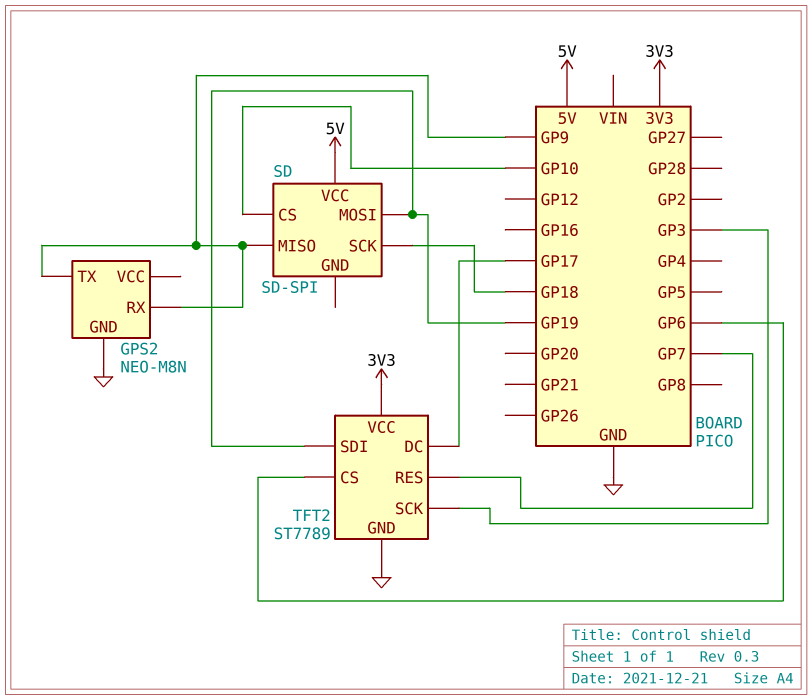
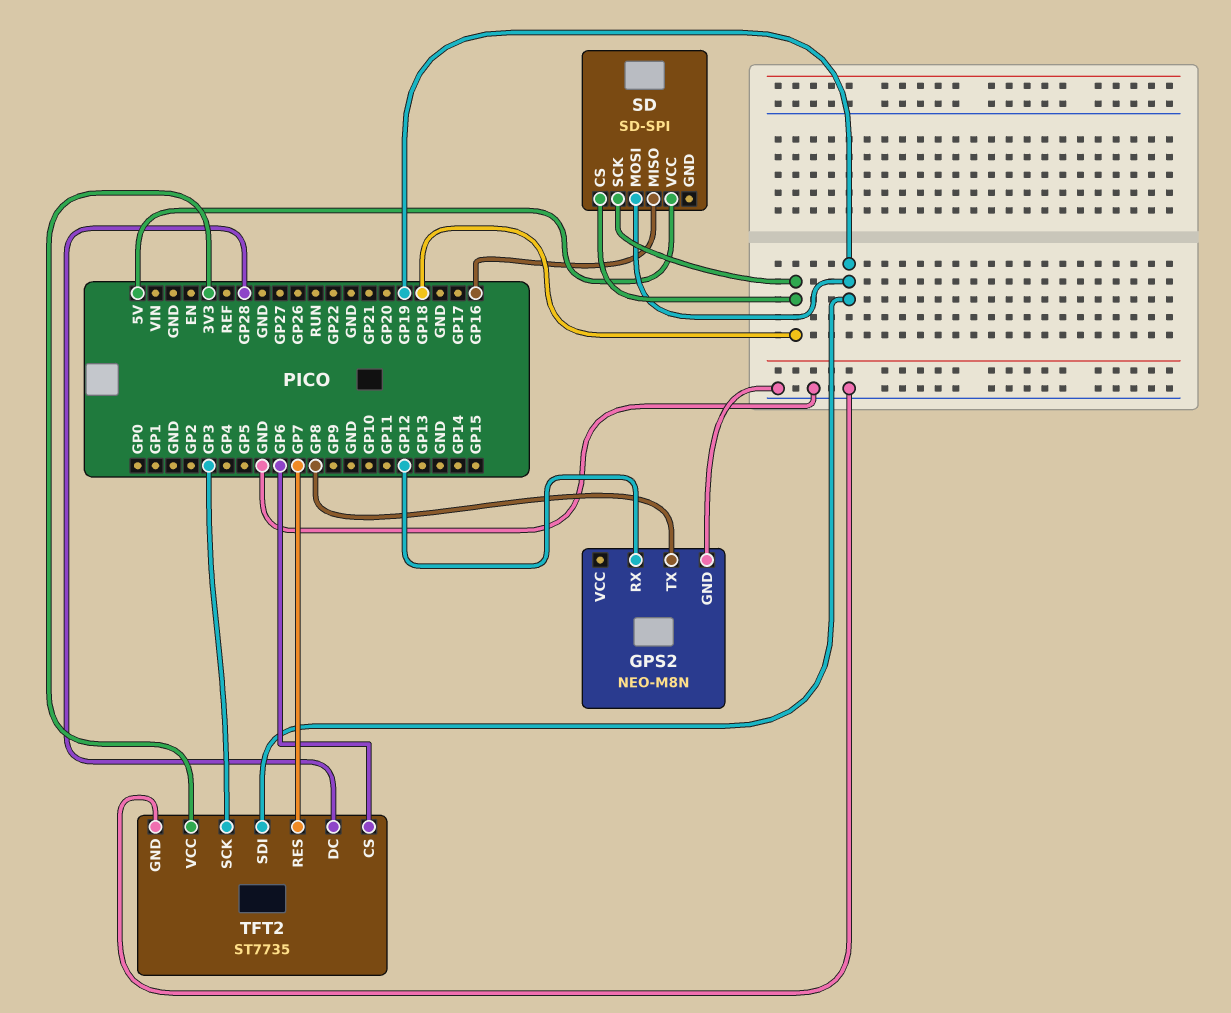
GPS2 pin RX: GP9 -> GP12
GPS2 pin TX: GP9 -> GP8
SD pin CS: GP10 -> GP18
SD pin MISO: GP9 -> GP16
TFT2: ST7789 -> ST7735
TFT2 pin DC: GP17 -> GP28

